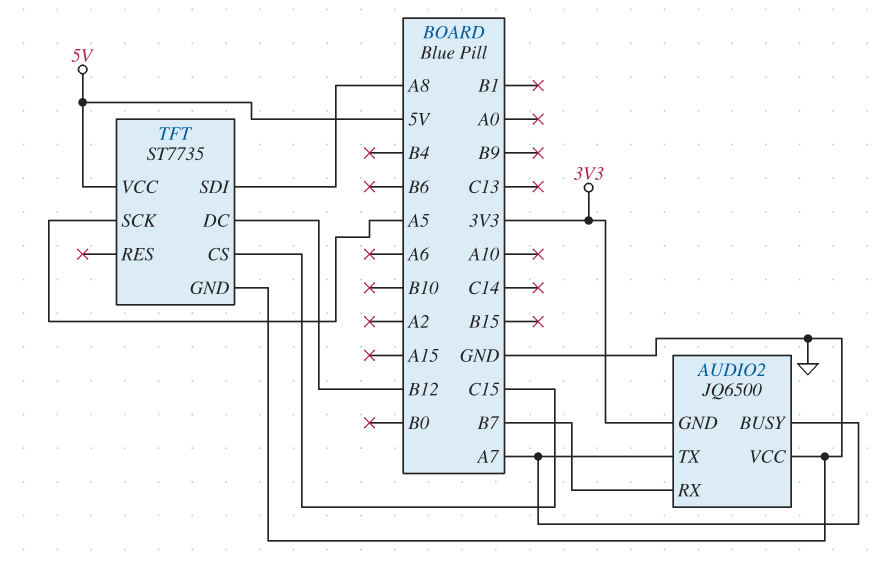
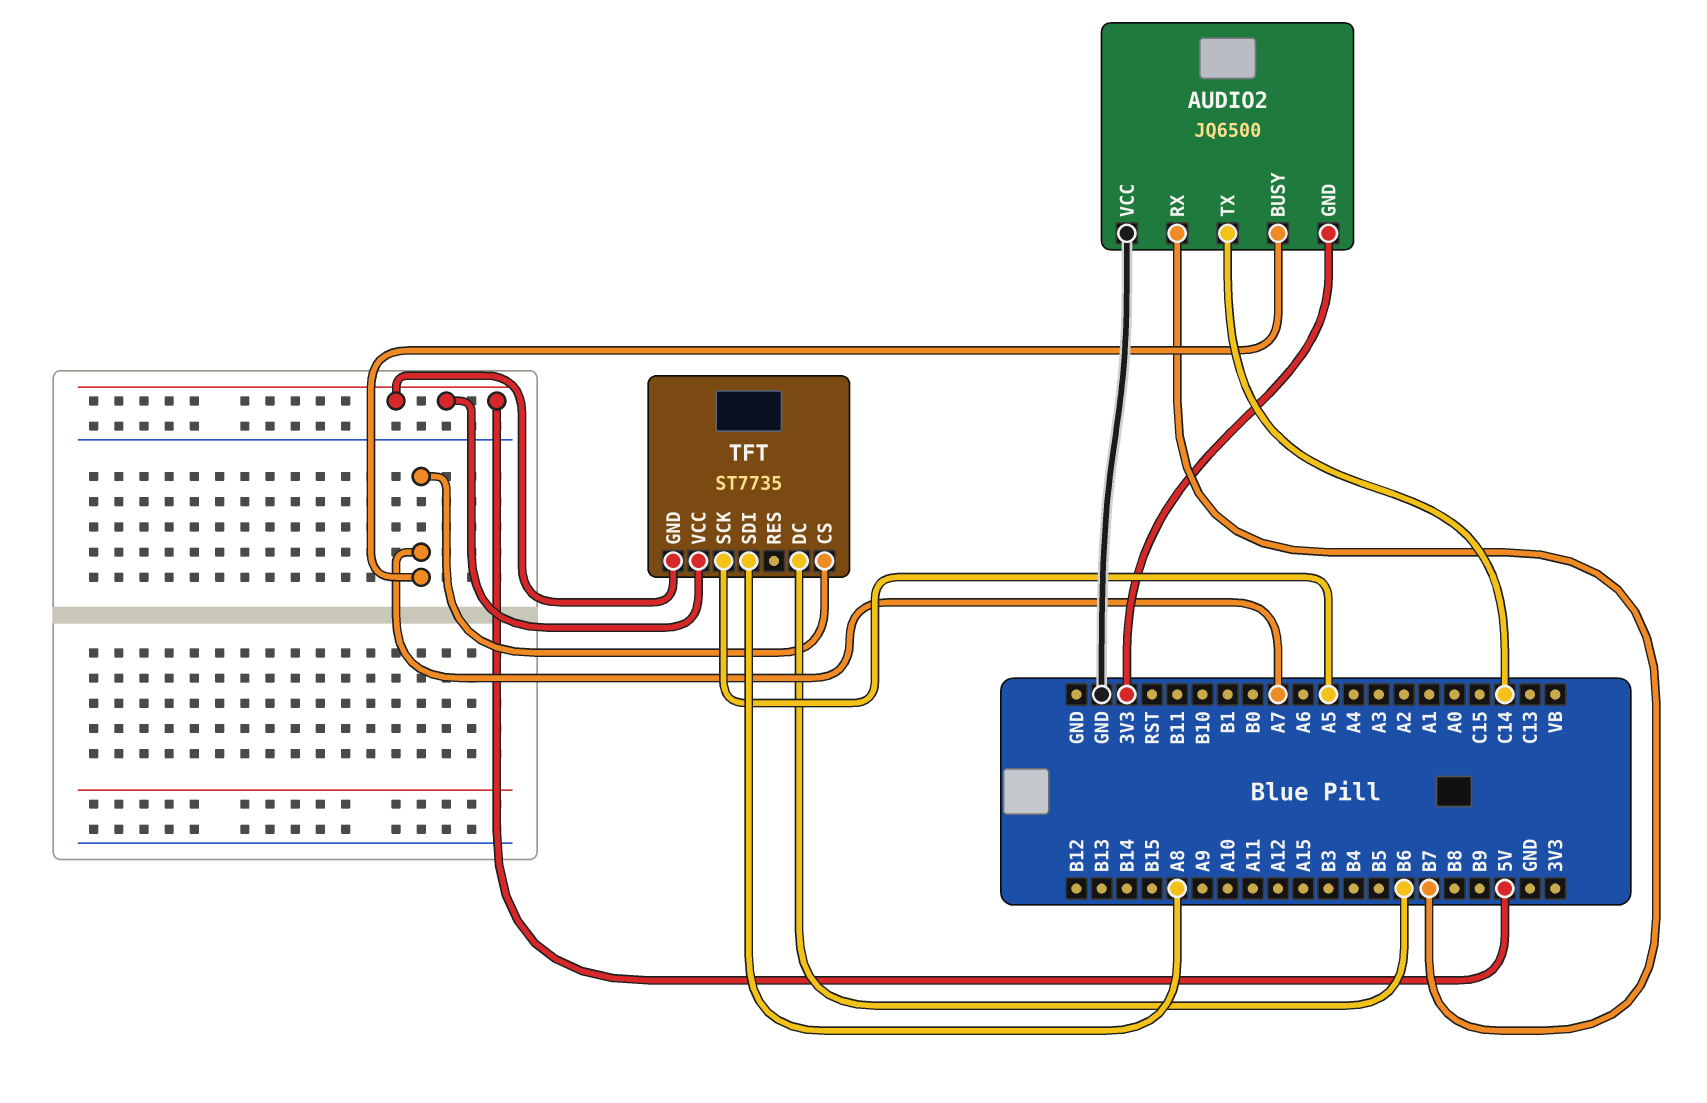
AUDIO2 pin TX: A7 -> C14
TFT pin CS: C15 -> A7
TFT pin DC: B12 -> B6
TFT pin GND: GND -> 5V

